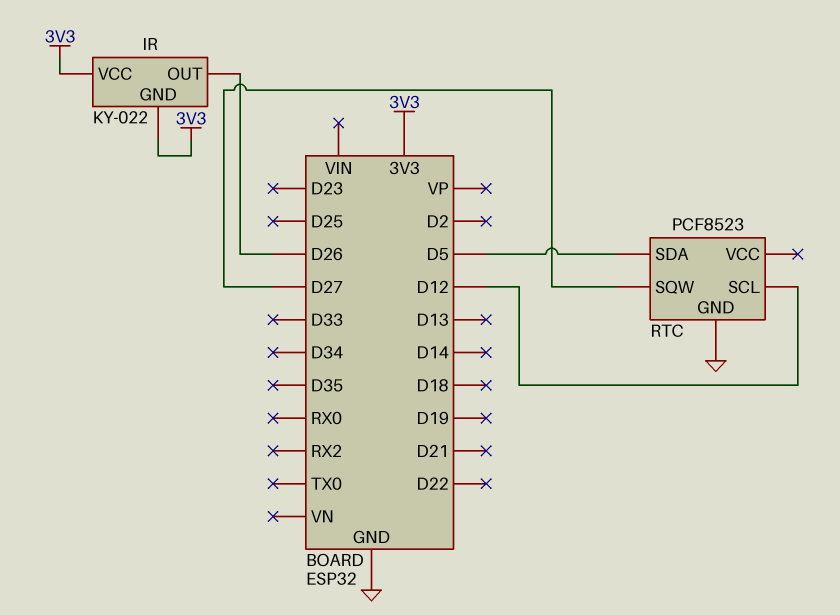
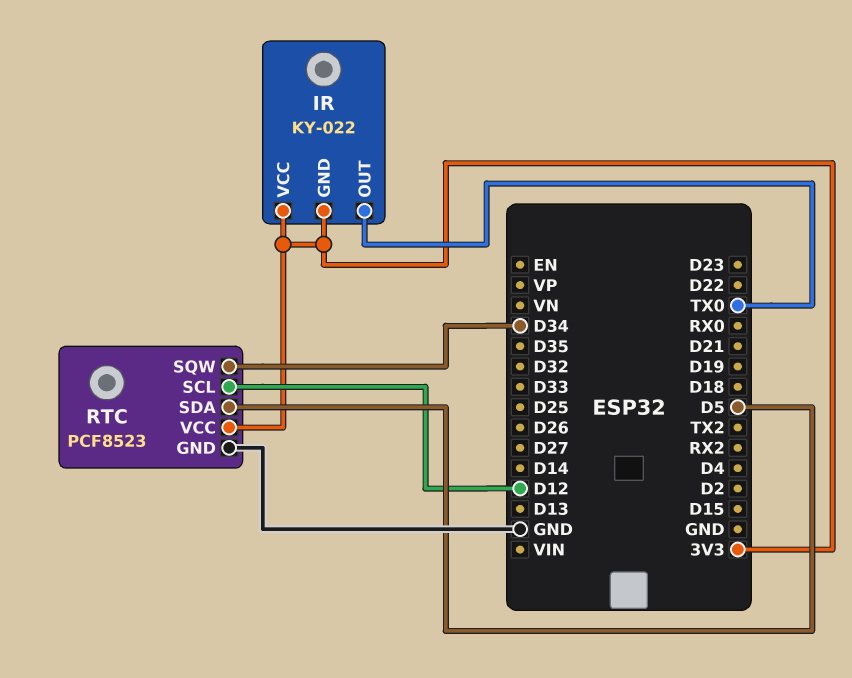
IR pin OUT: D26 -> TX0
RTC pin SQW: D27 -> D34
RTC pin VCC: none -> 3V3

